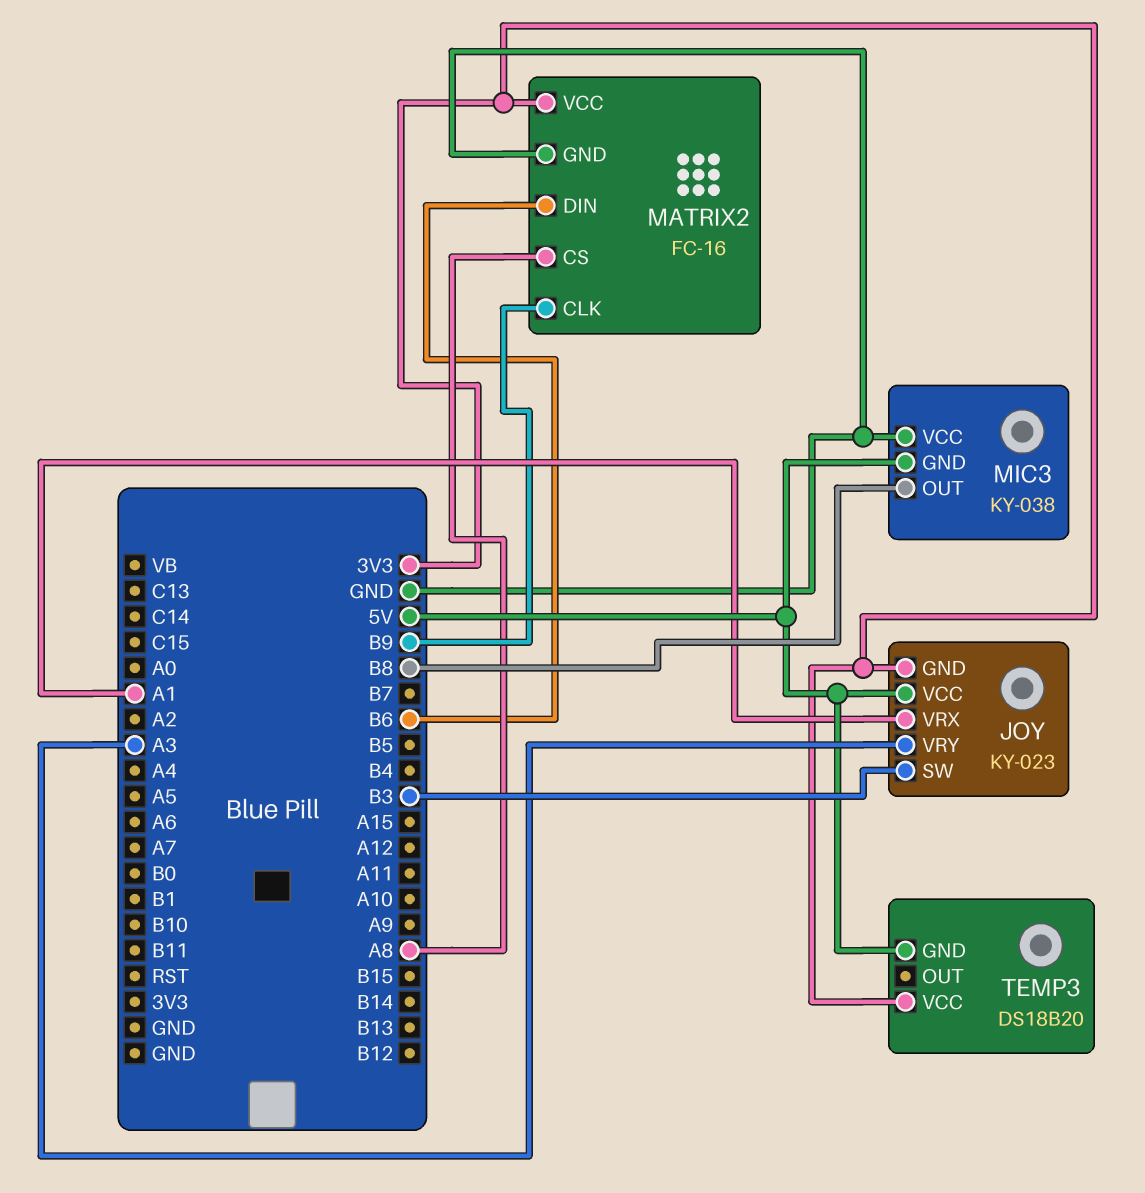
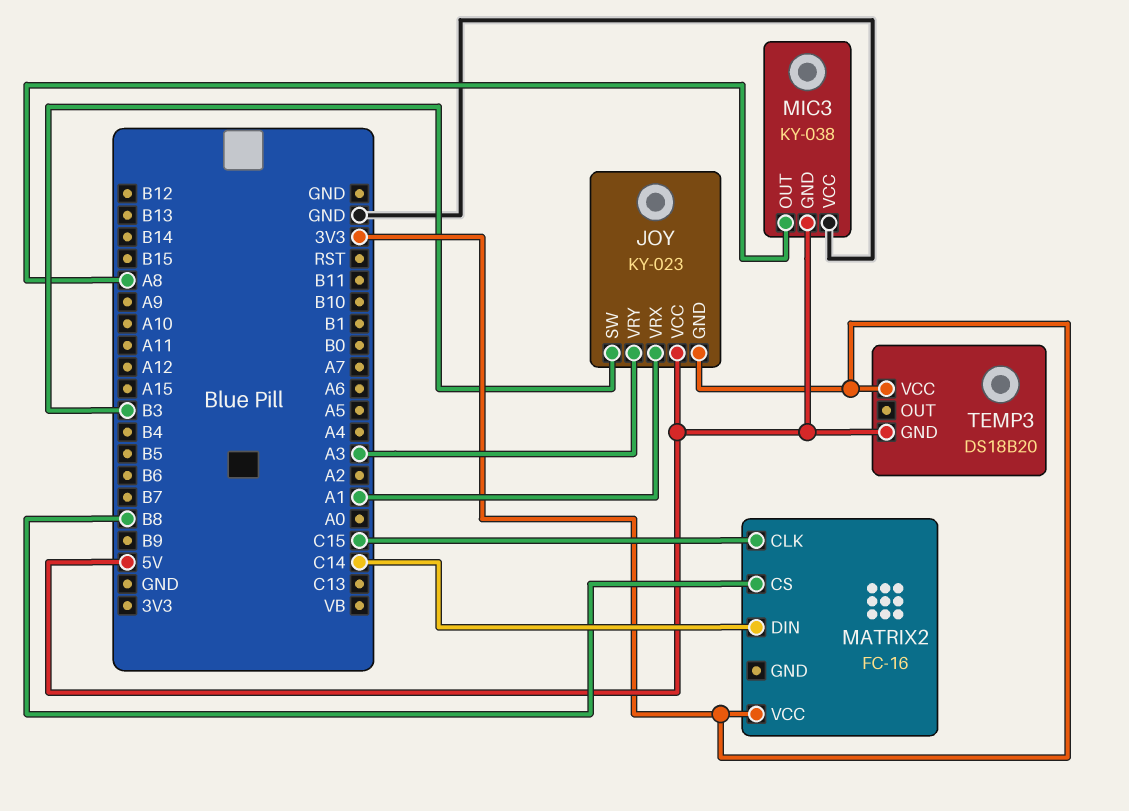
MATRIX2 pin CLK: B9 -> C15
MATRIX2 pin CS: A8 -> B8
MATRIX2 pin DIN: B6 -> C14
MATRIX2 pin GND: GND -> none
MIC3 pin OUT: B8 -> A8

